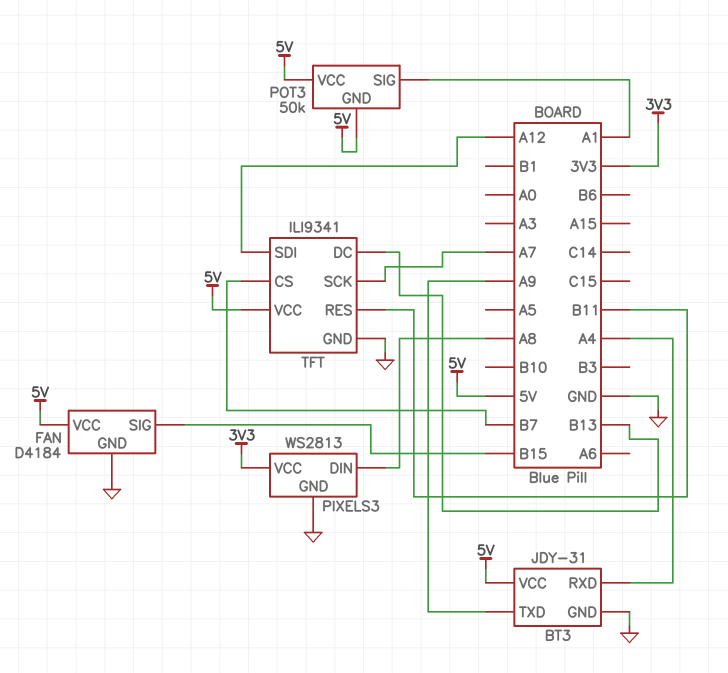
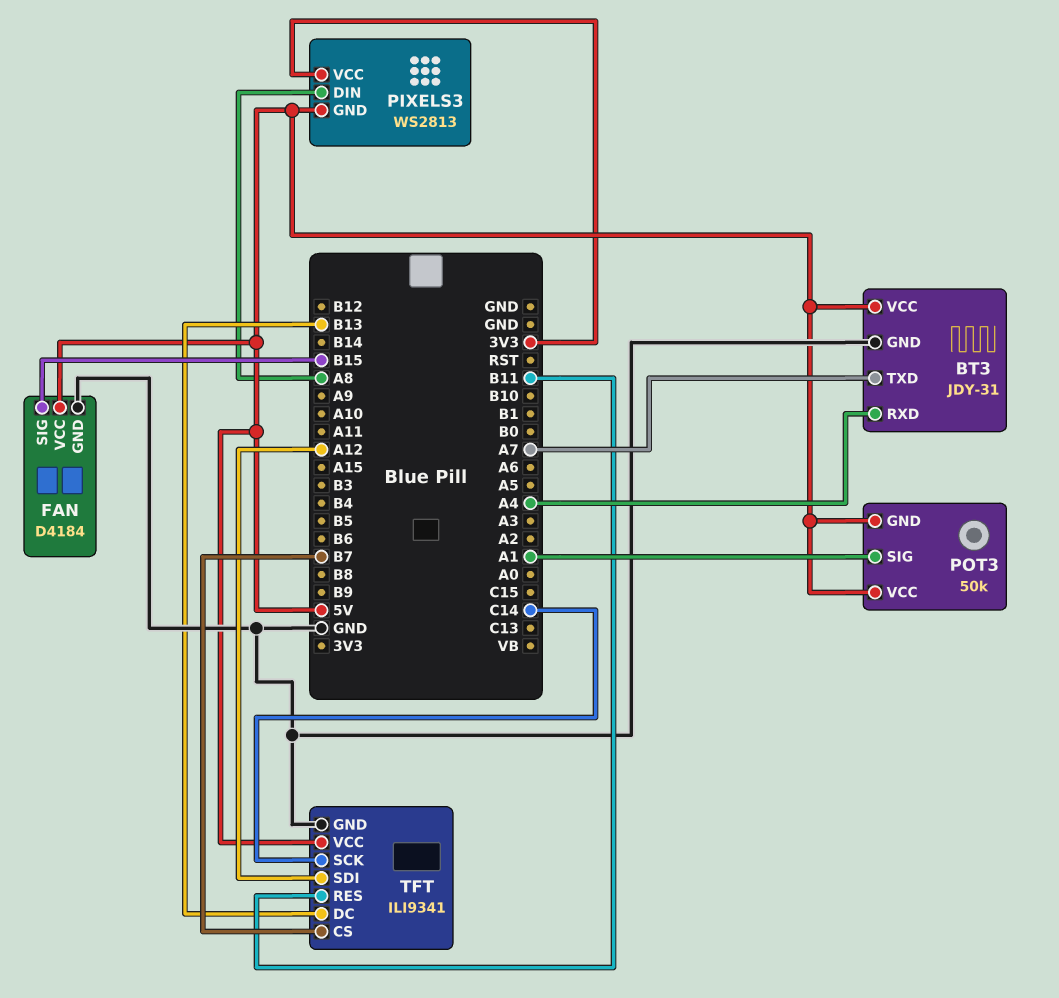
BT3 pin TXD: A9 -> A7
PIXELS3 pin GND: GND -> 5V
TFT pin SCK: A7 -> C14

